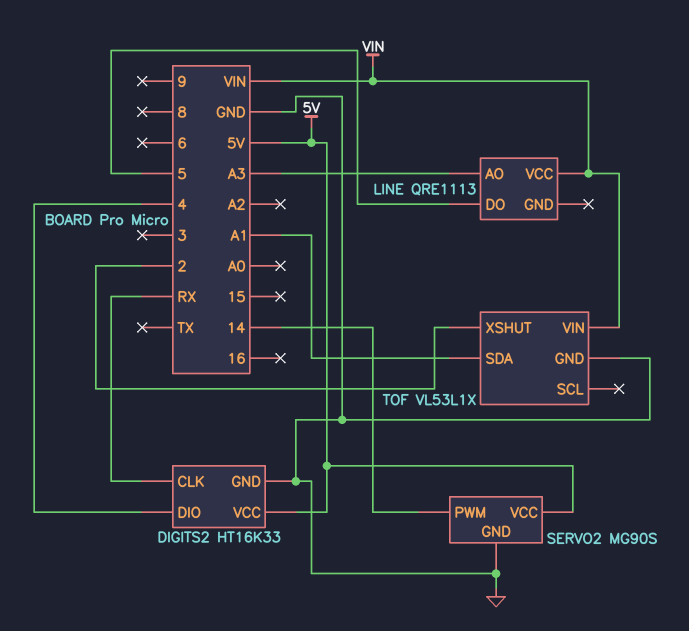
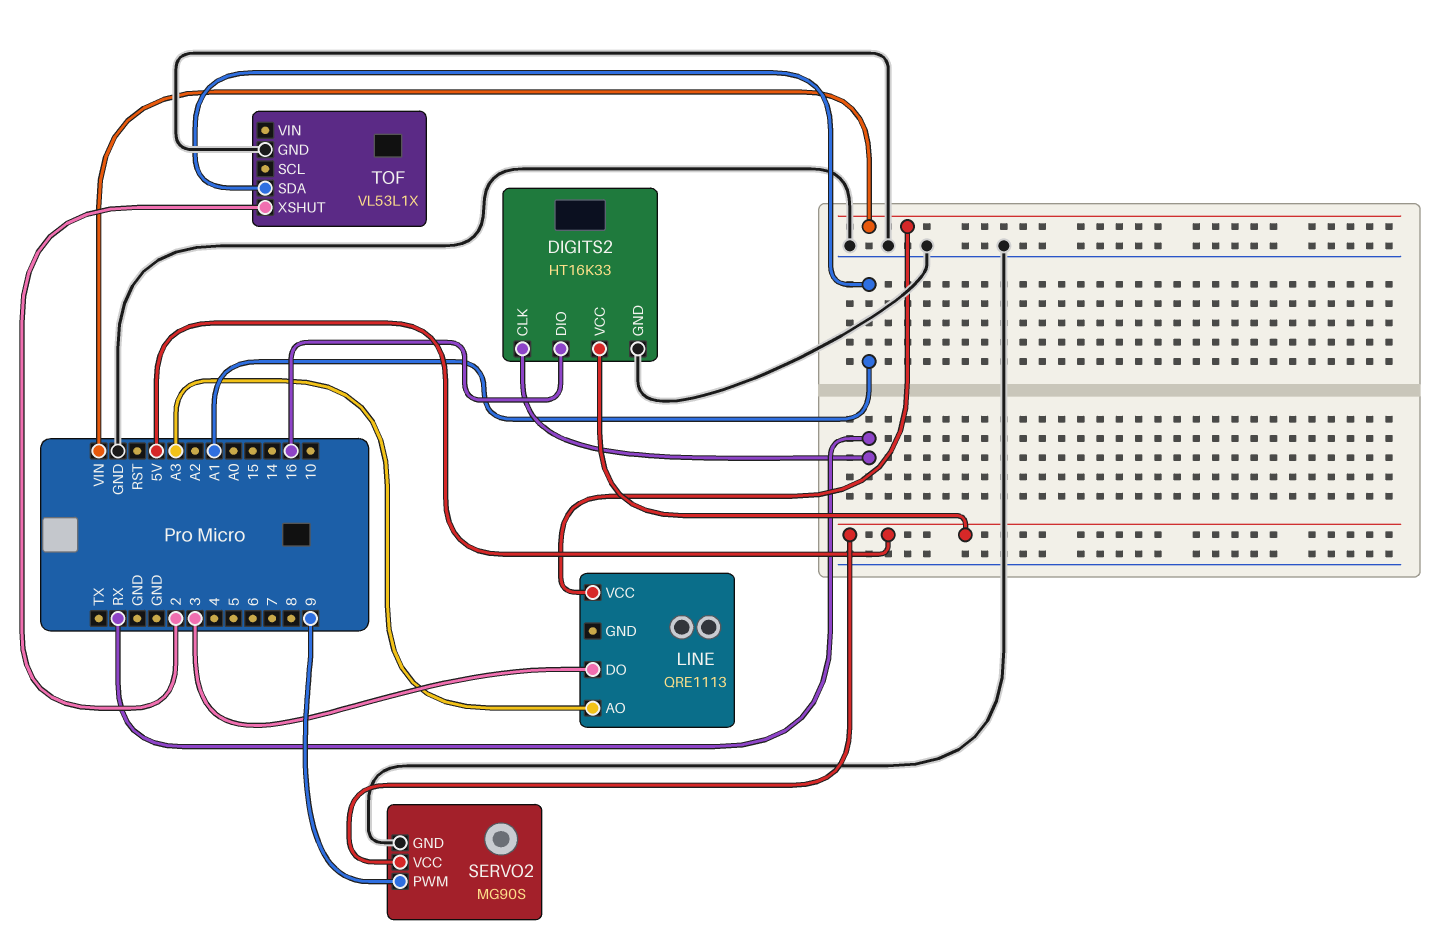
DIGITS2 pin DIO: 4 -> 16
LINE pin DO: 5 -> 3
SERVO2 pin PWM: 14 -> 9
TOF pin VIN: VIN -> none

